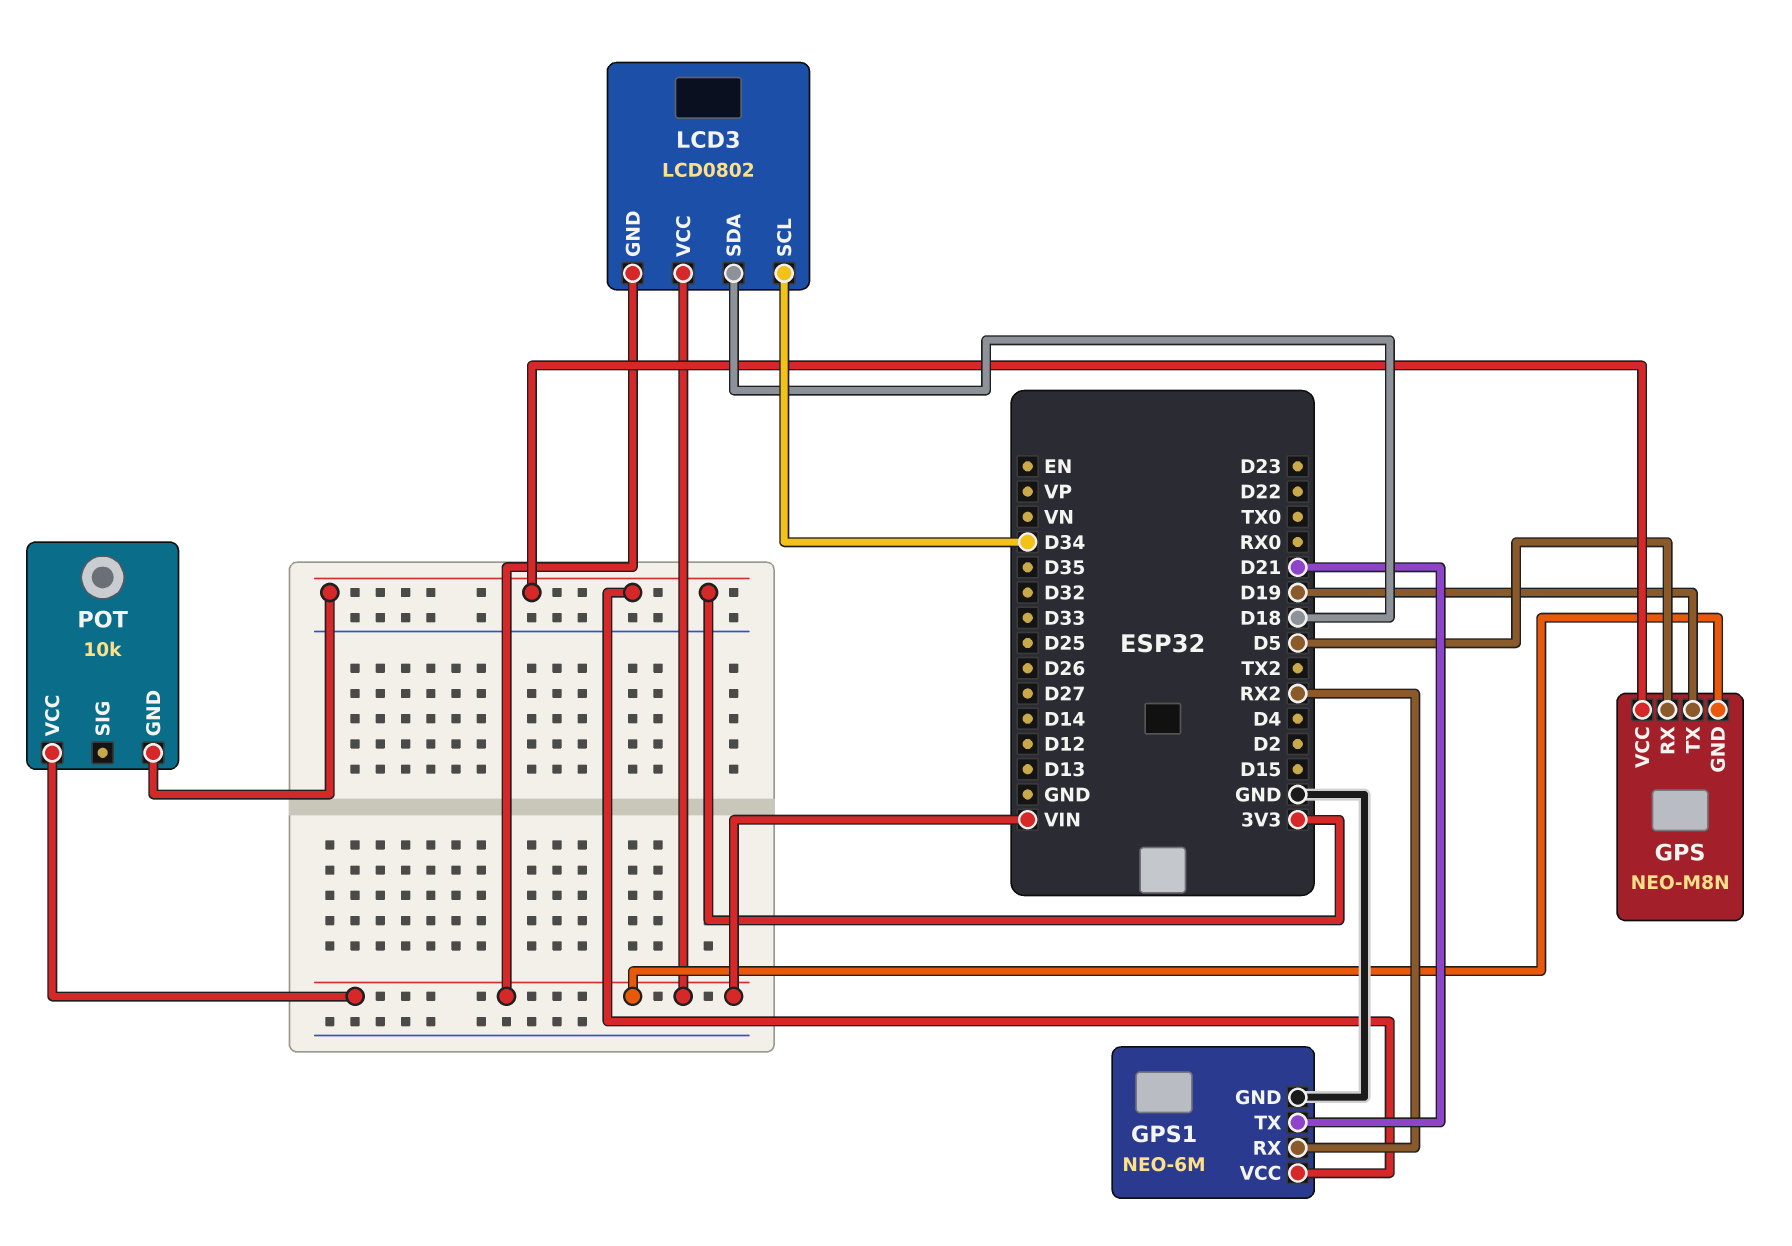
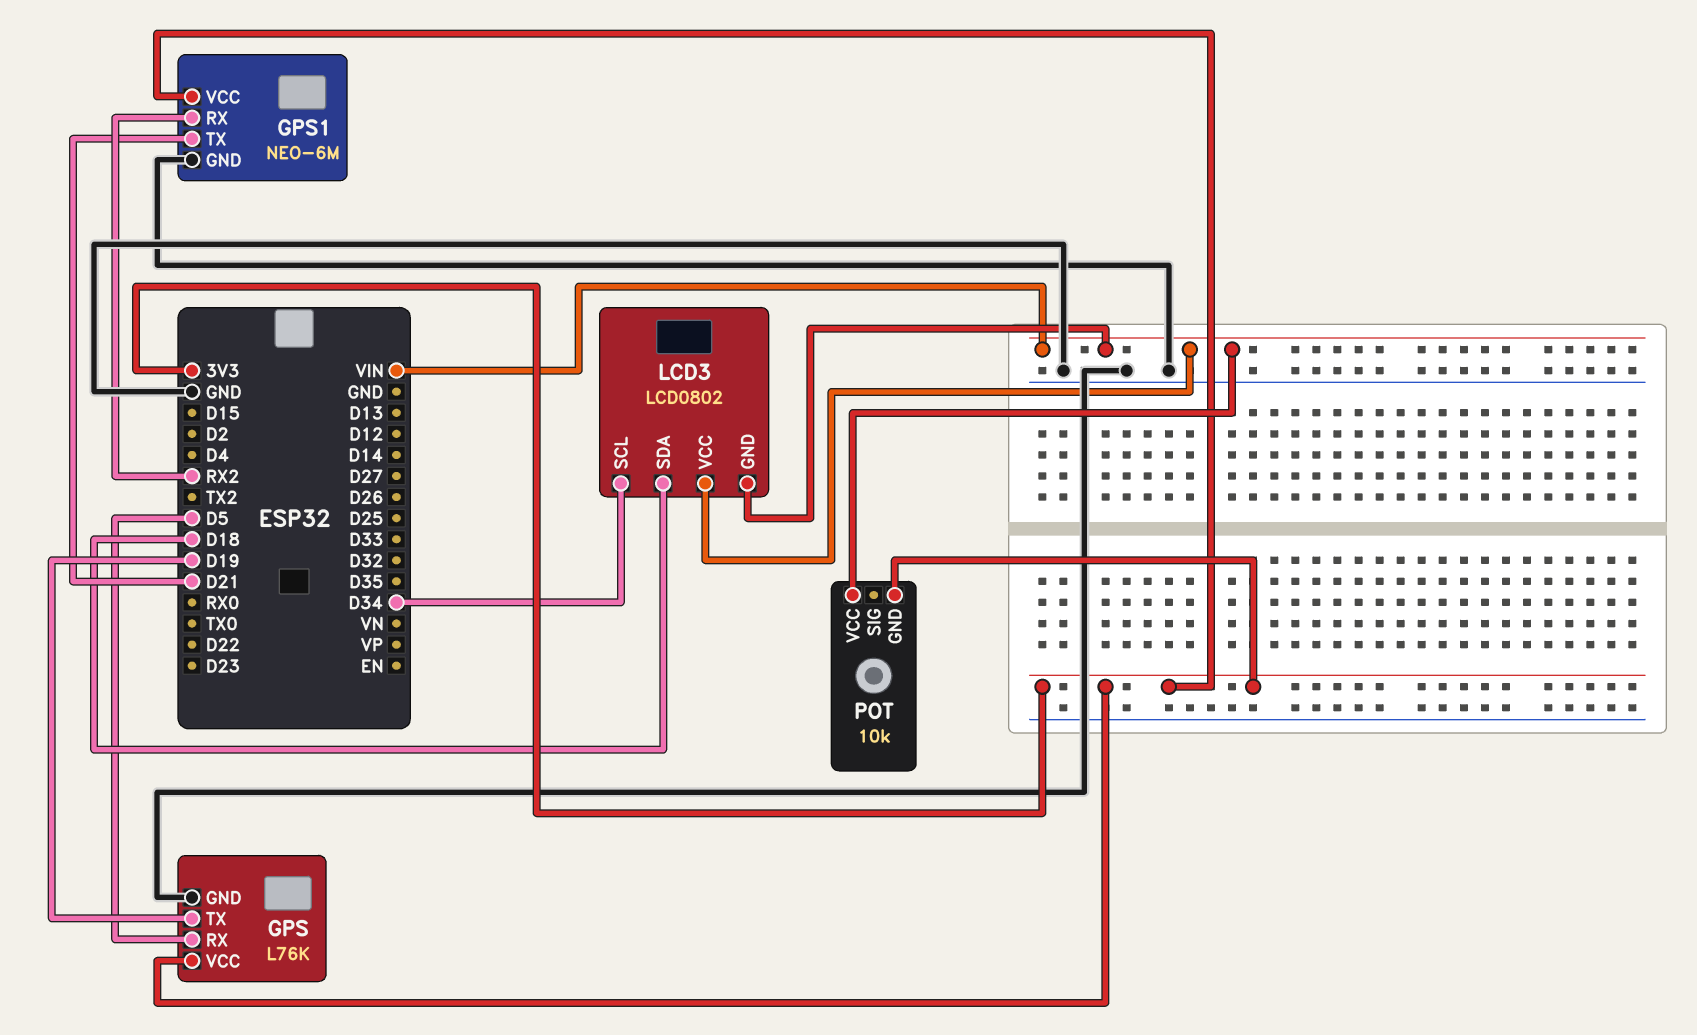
GPS: NEO-M8N -> L76K
GPS pin GND: VIN -> GND

